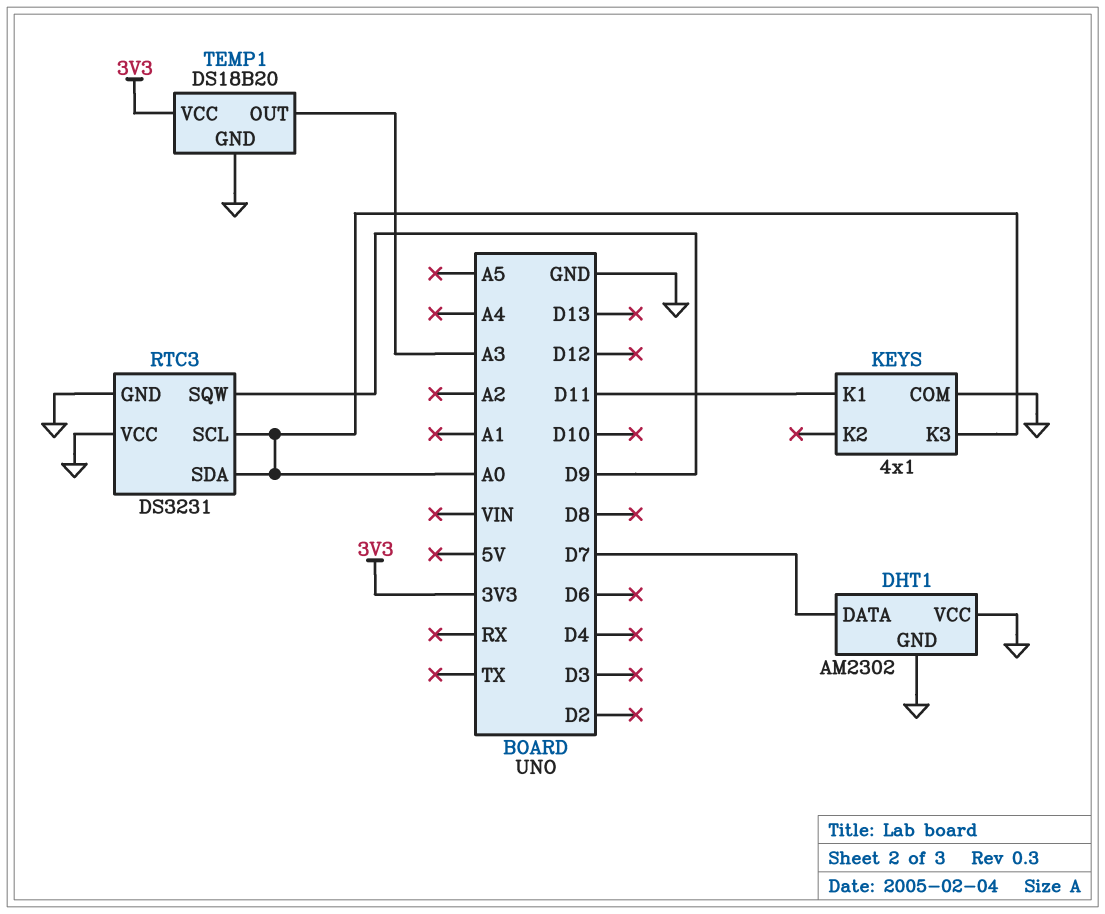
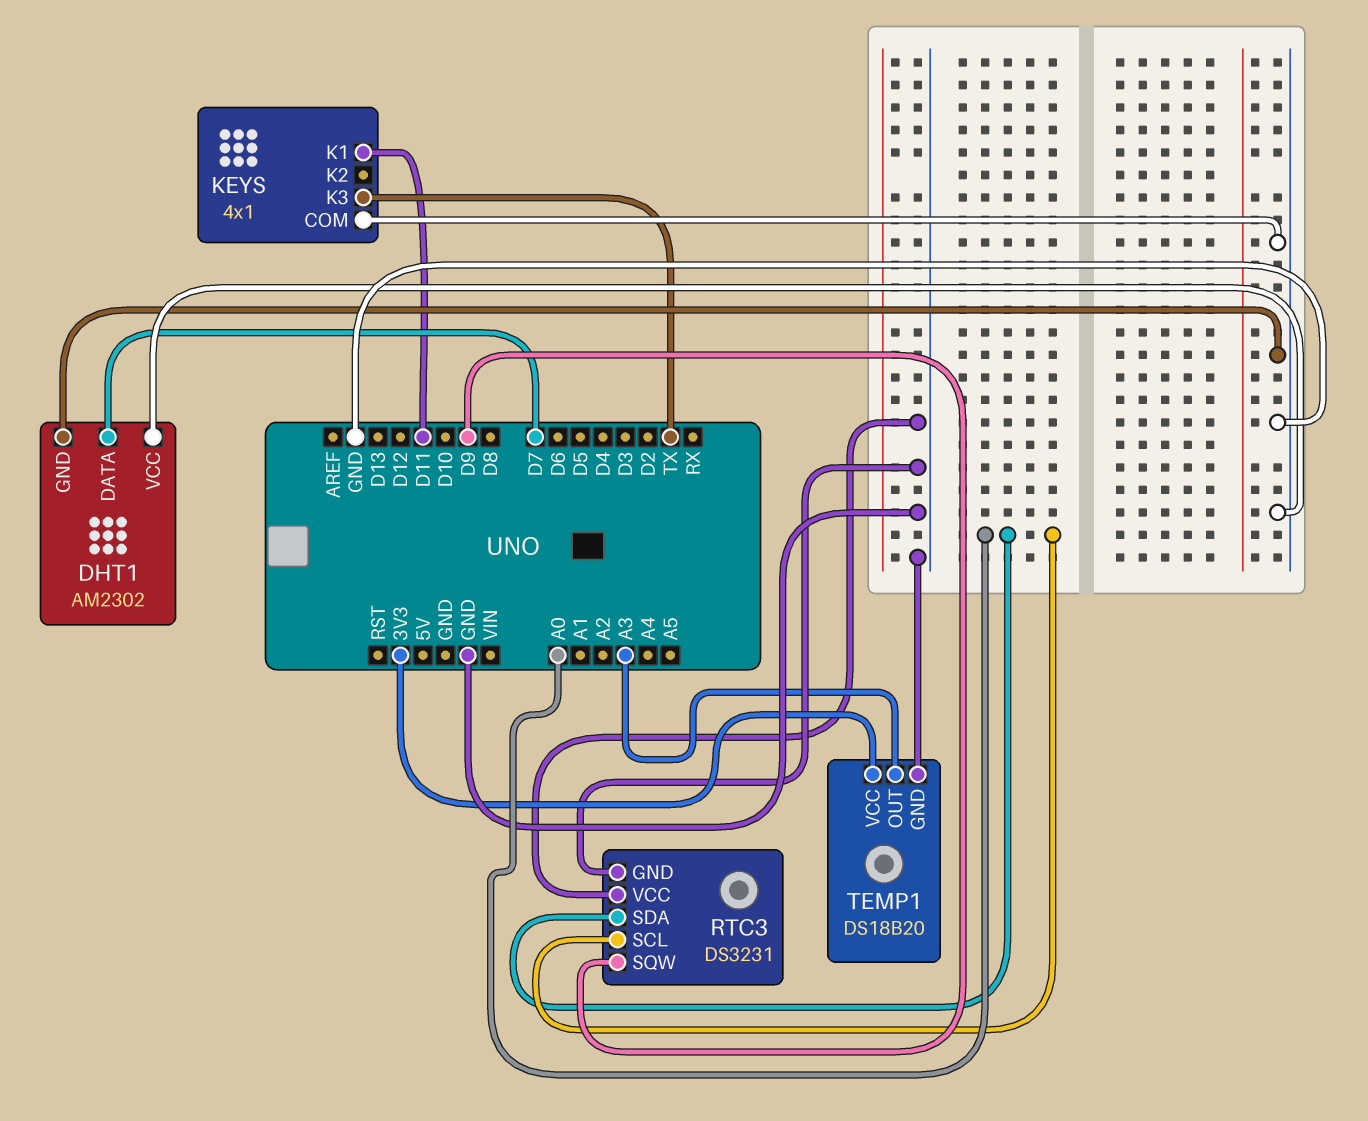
KEYS pin K3: A0 -> TX

